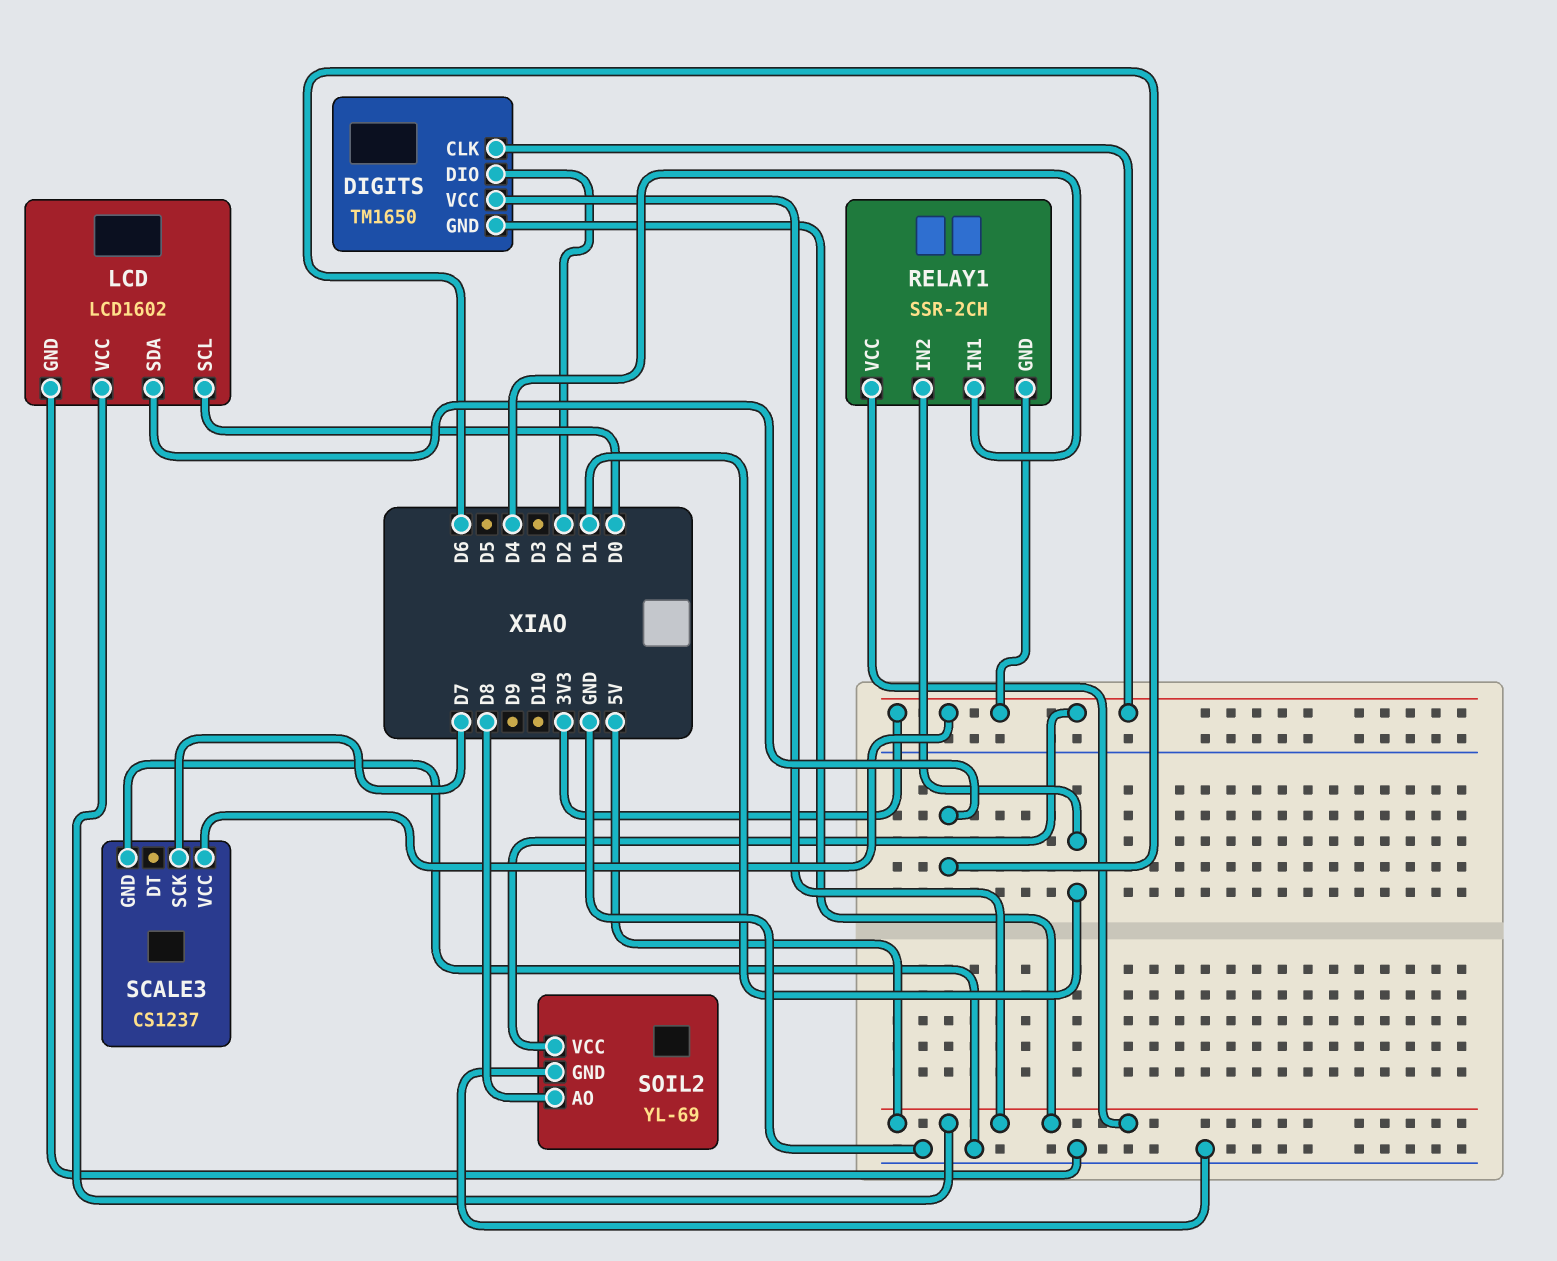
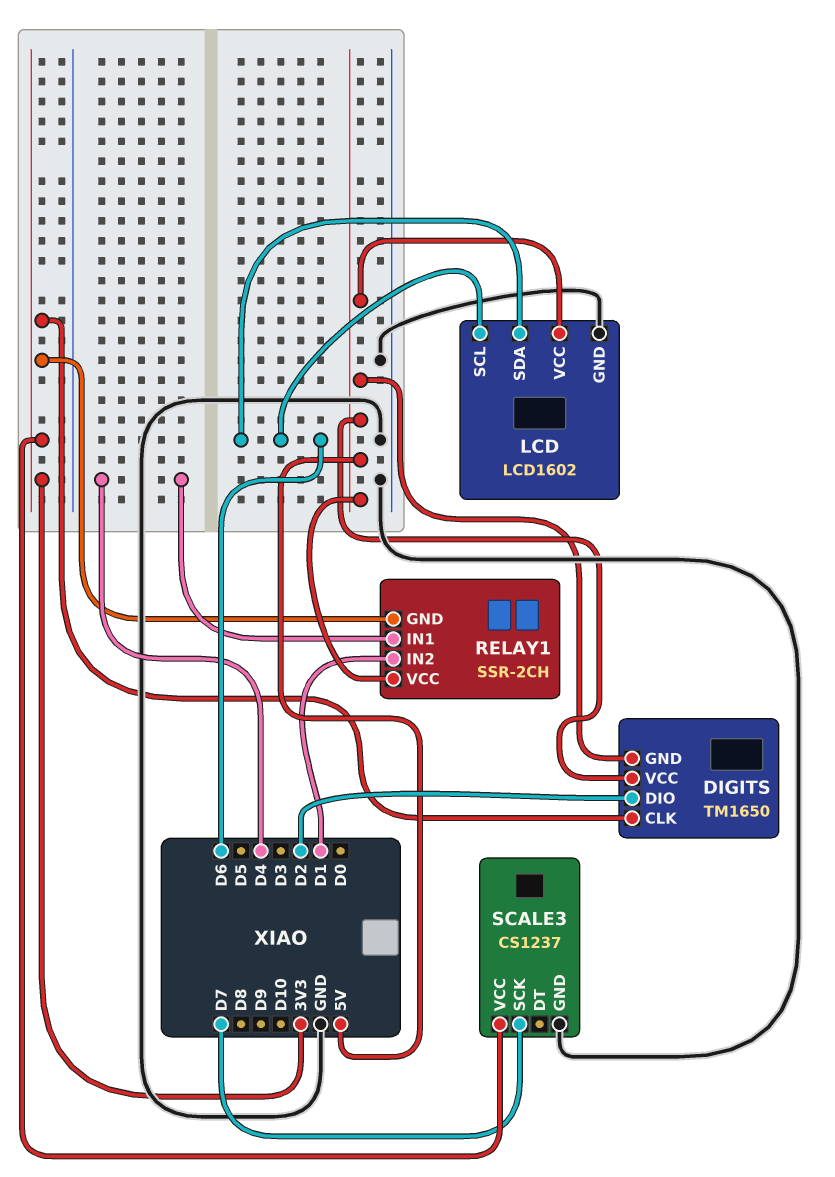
LCD pin SCL: D0 -> D6
SOIL2: YL-69 -> none
SOIL2 pin AO: D8 -> none
SOIL2 pin GND: GND -> none
SOIL2 pin VCC: 3V3 -> none

